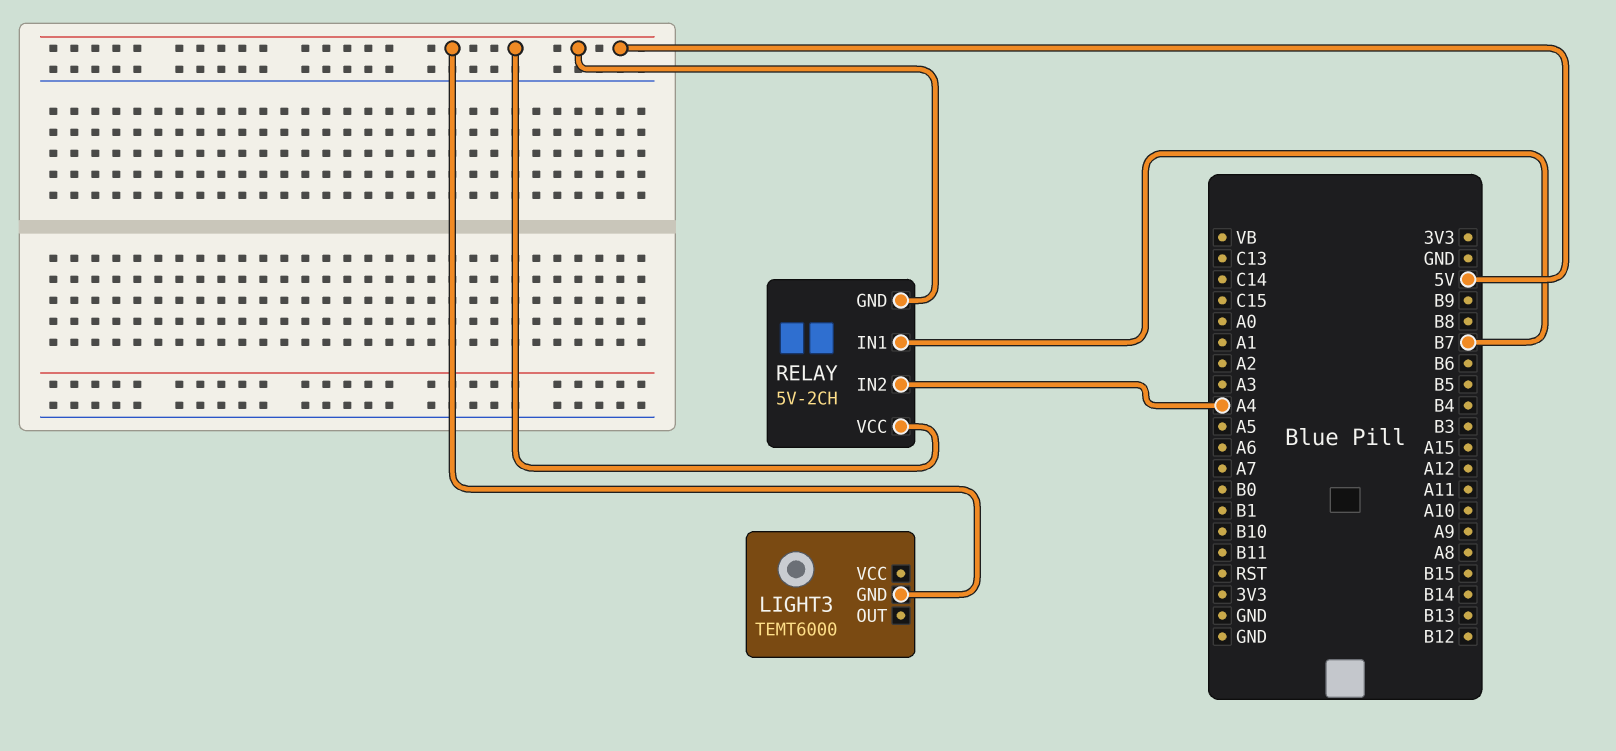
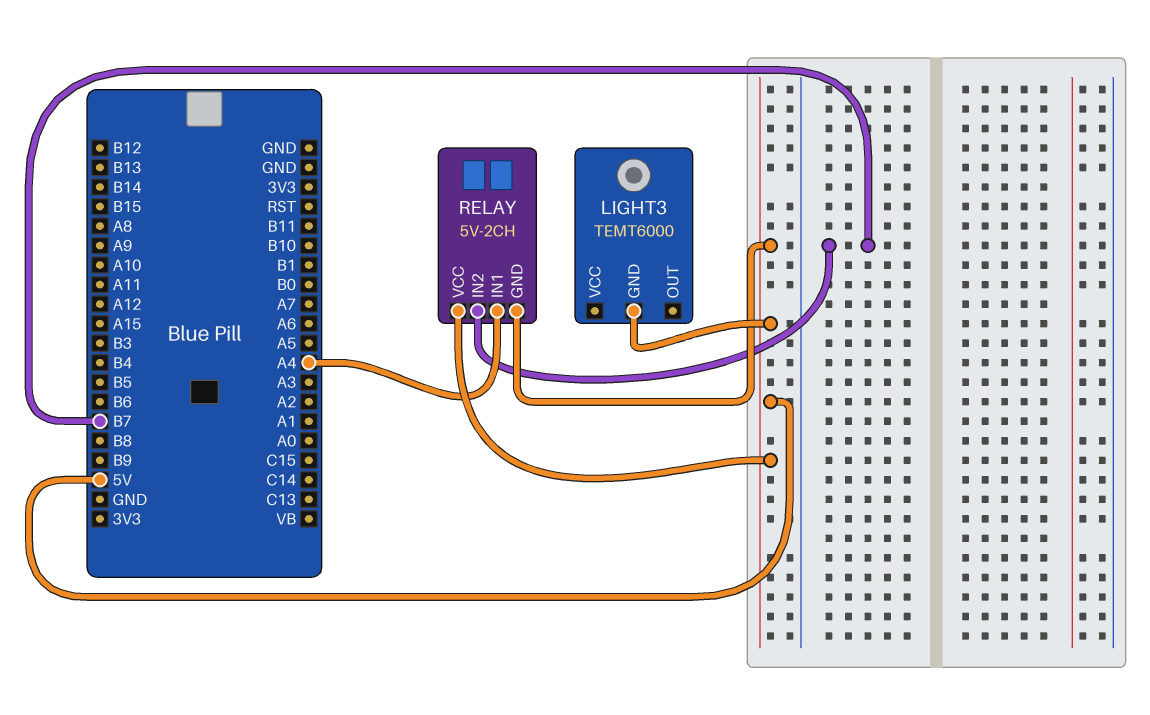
RELAY pin IN1: B7 -> A4
RELAY pin IN2: A4 -> B7

